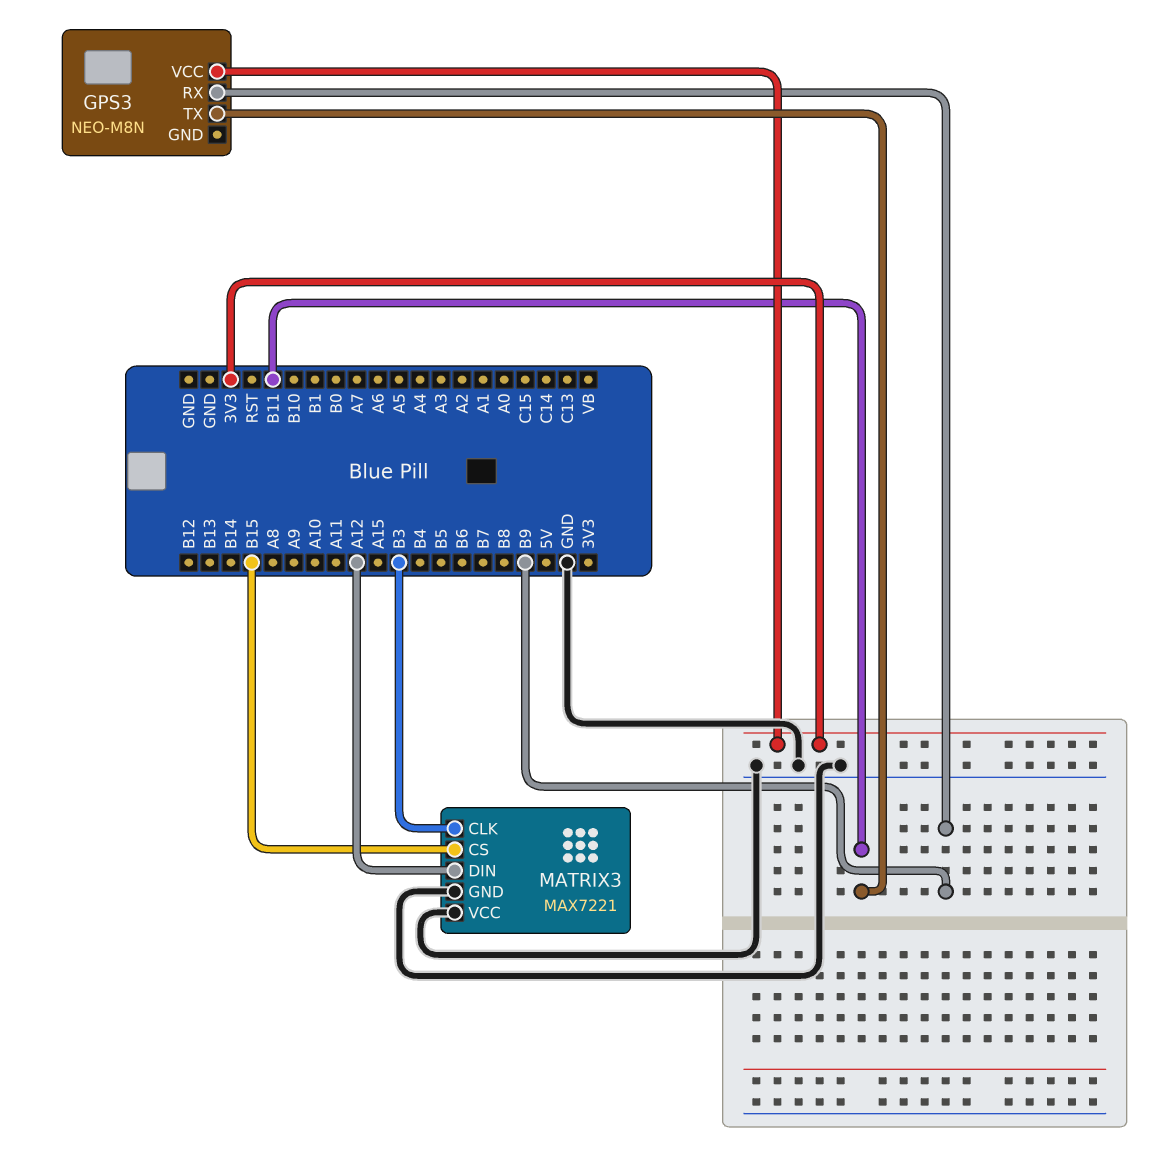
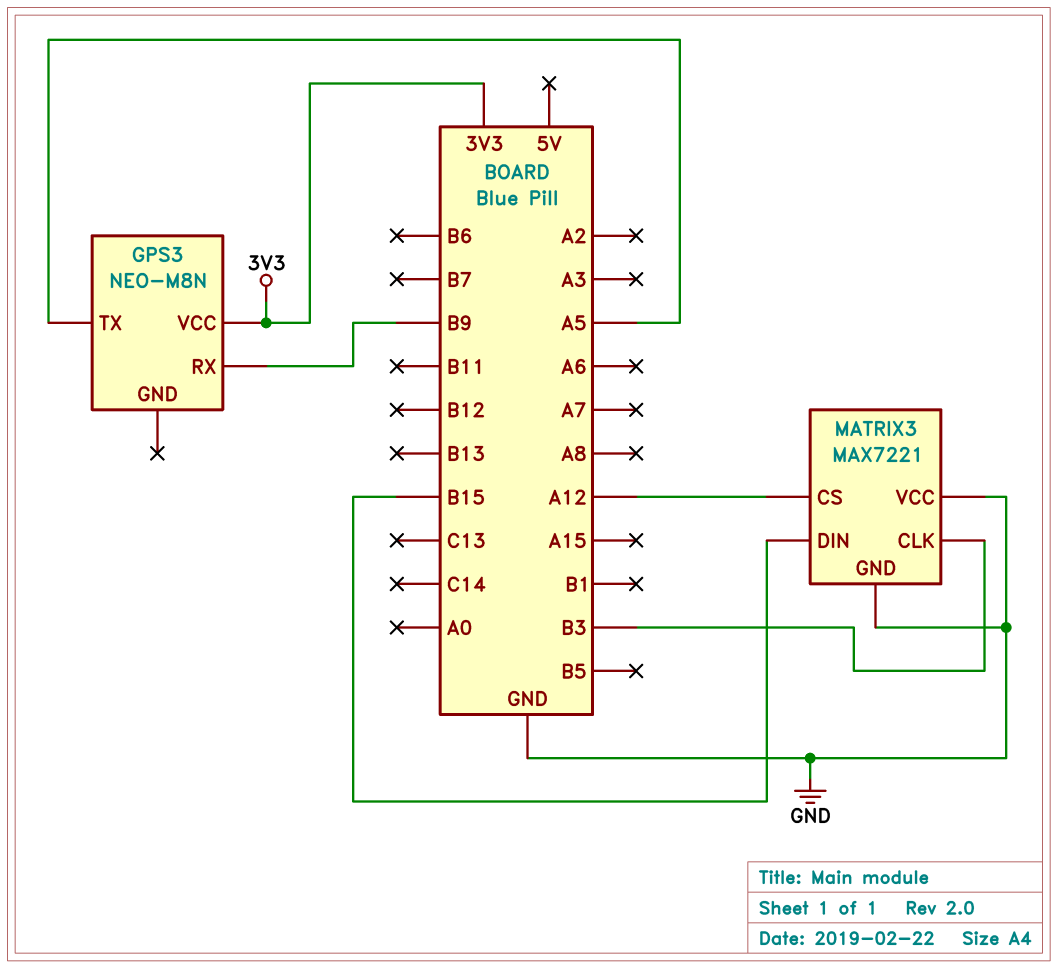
GPS3 pin TX: B11 -> A5
MATRIX3 pin CS: B15 -> A12
MATRIX3 pin DIN: A12 -> B15

